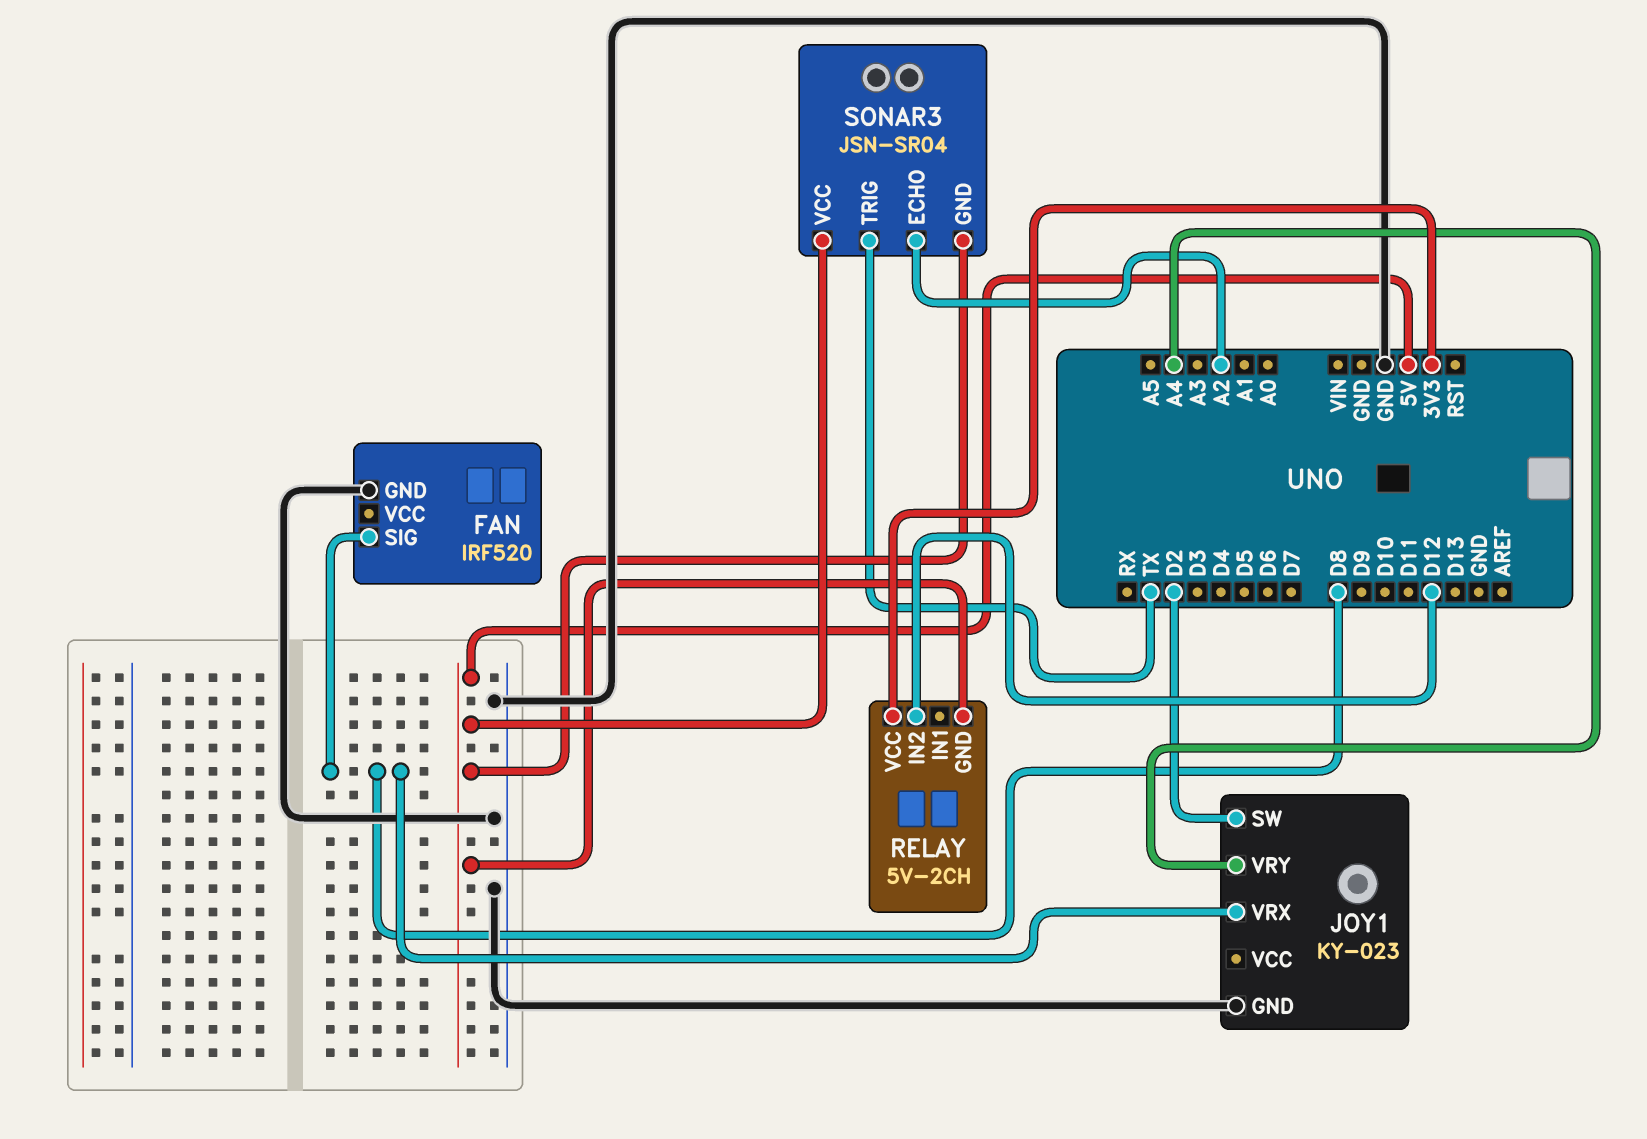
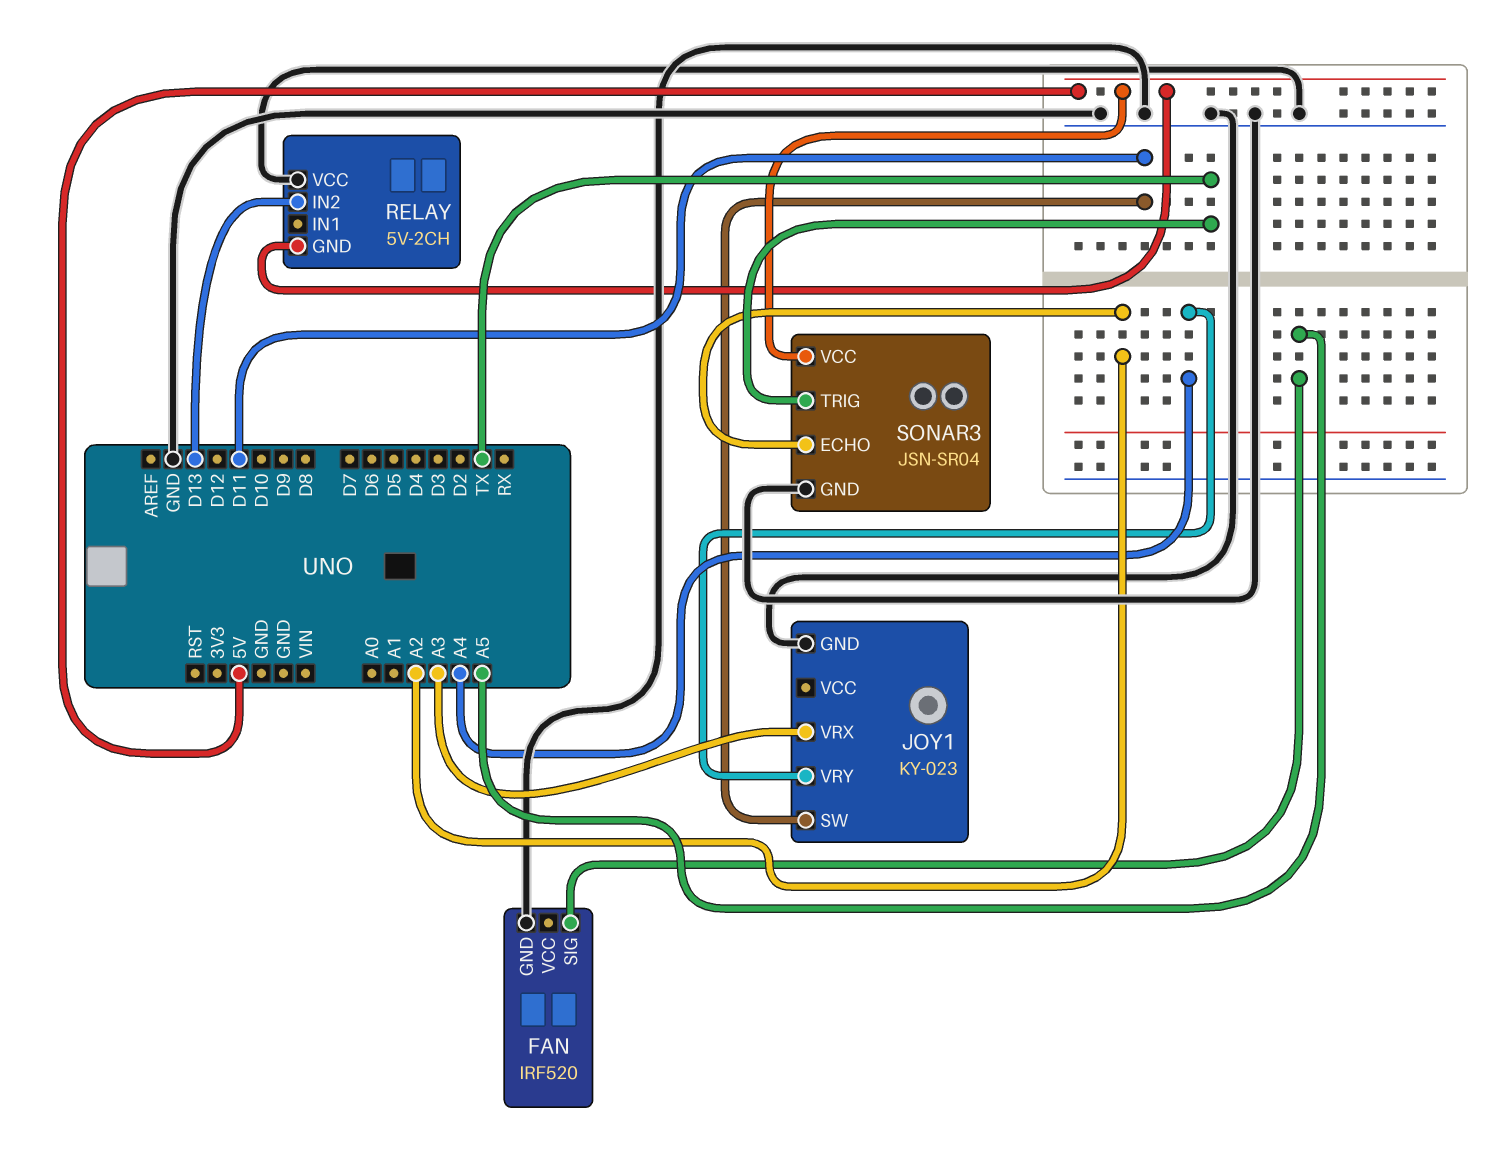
FAN pin SIG: D8 -> A5
JOY1 pin SW: D2 -> D11
JOY1 pin VRX: D8 -> A3
RELAY pin IN2: D12 -> D13
RELAY pin VCC: 3V3 -> GND
SONAR3 pin GND: 5V -> GND

